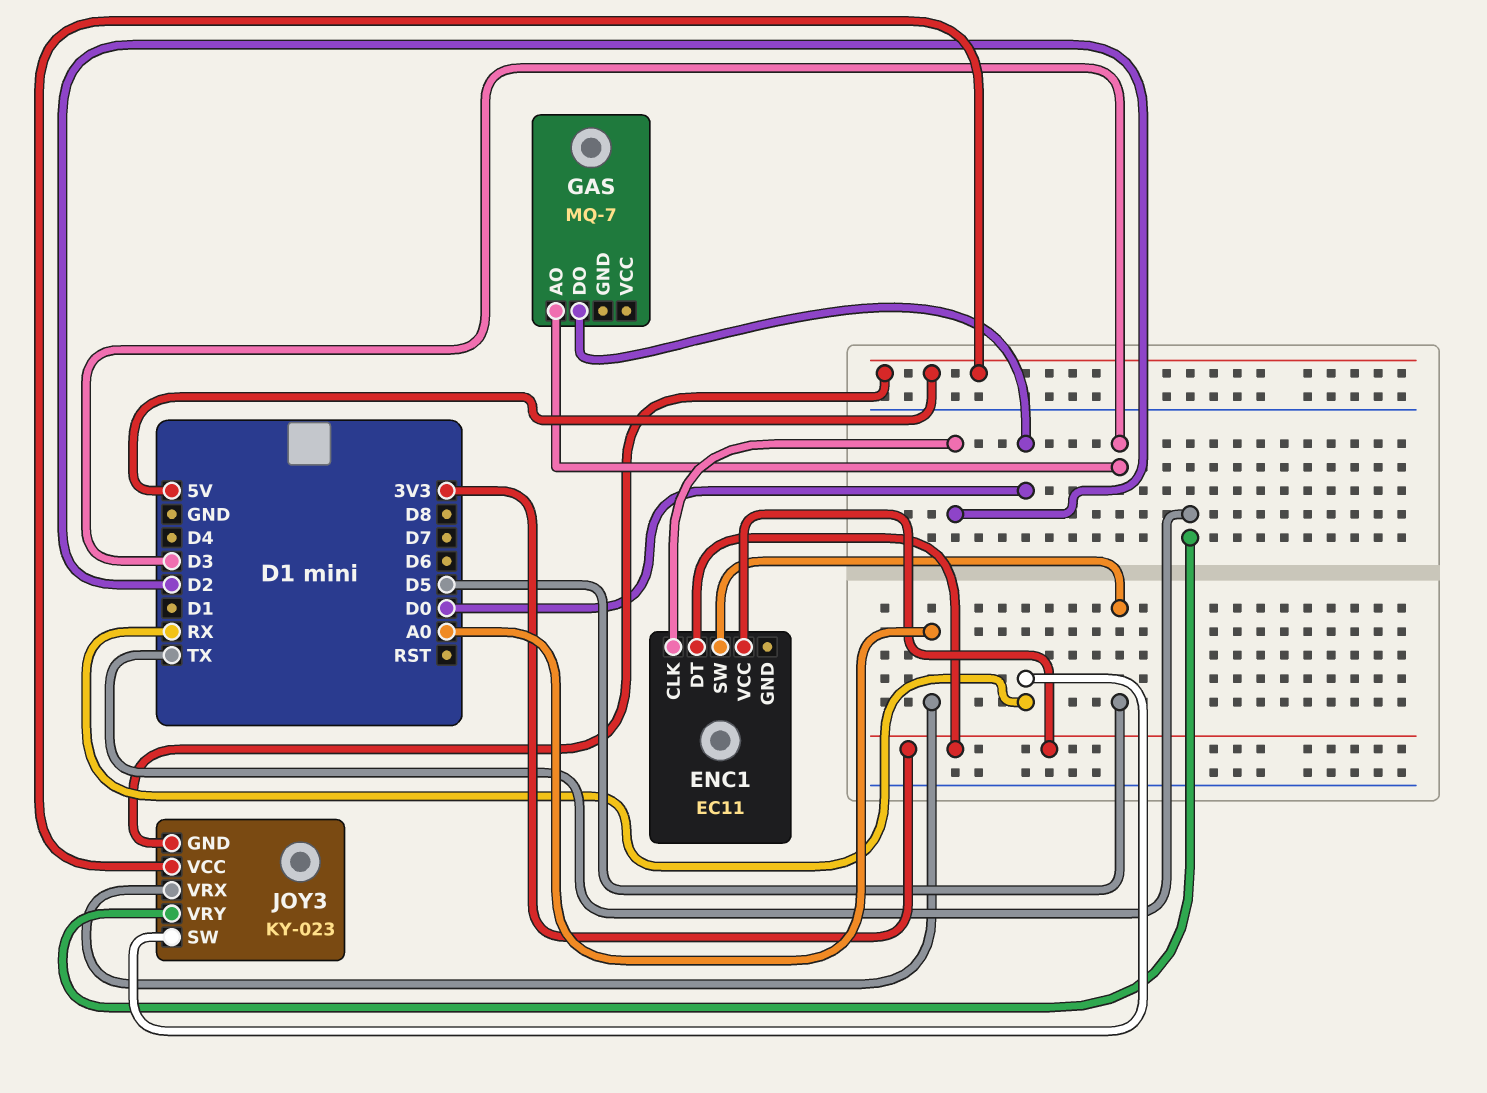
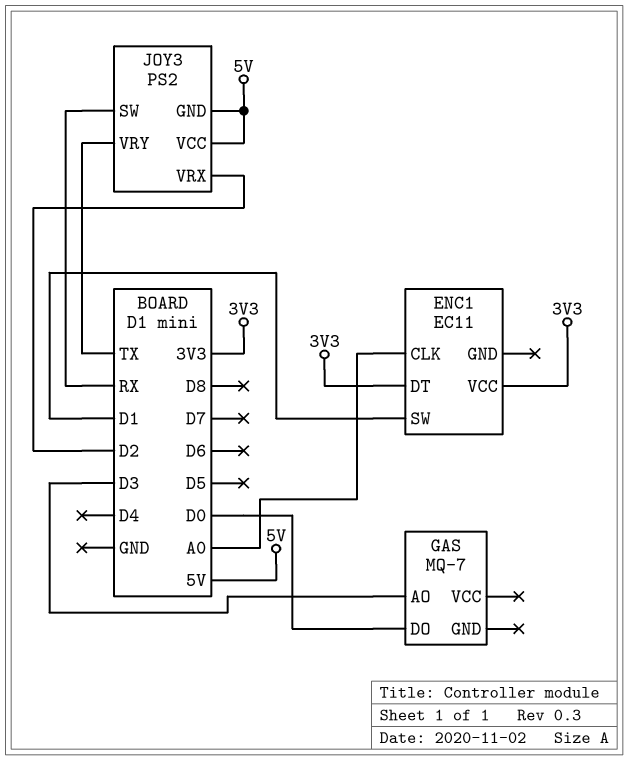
ENC1 pin CLK: D2 -> A0
ENC1 pin SW: D5 -> D1
JOY3: KY-023 -> PS2
JOY3 pin VRX: A0 -> D2

